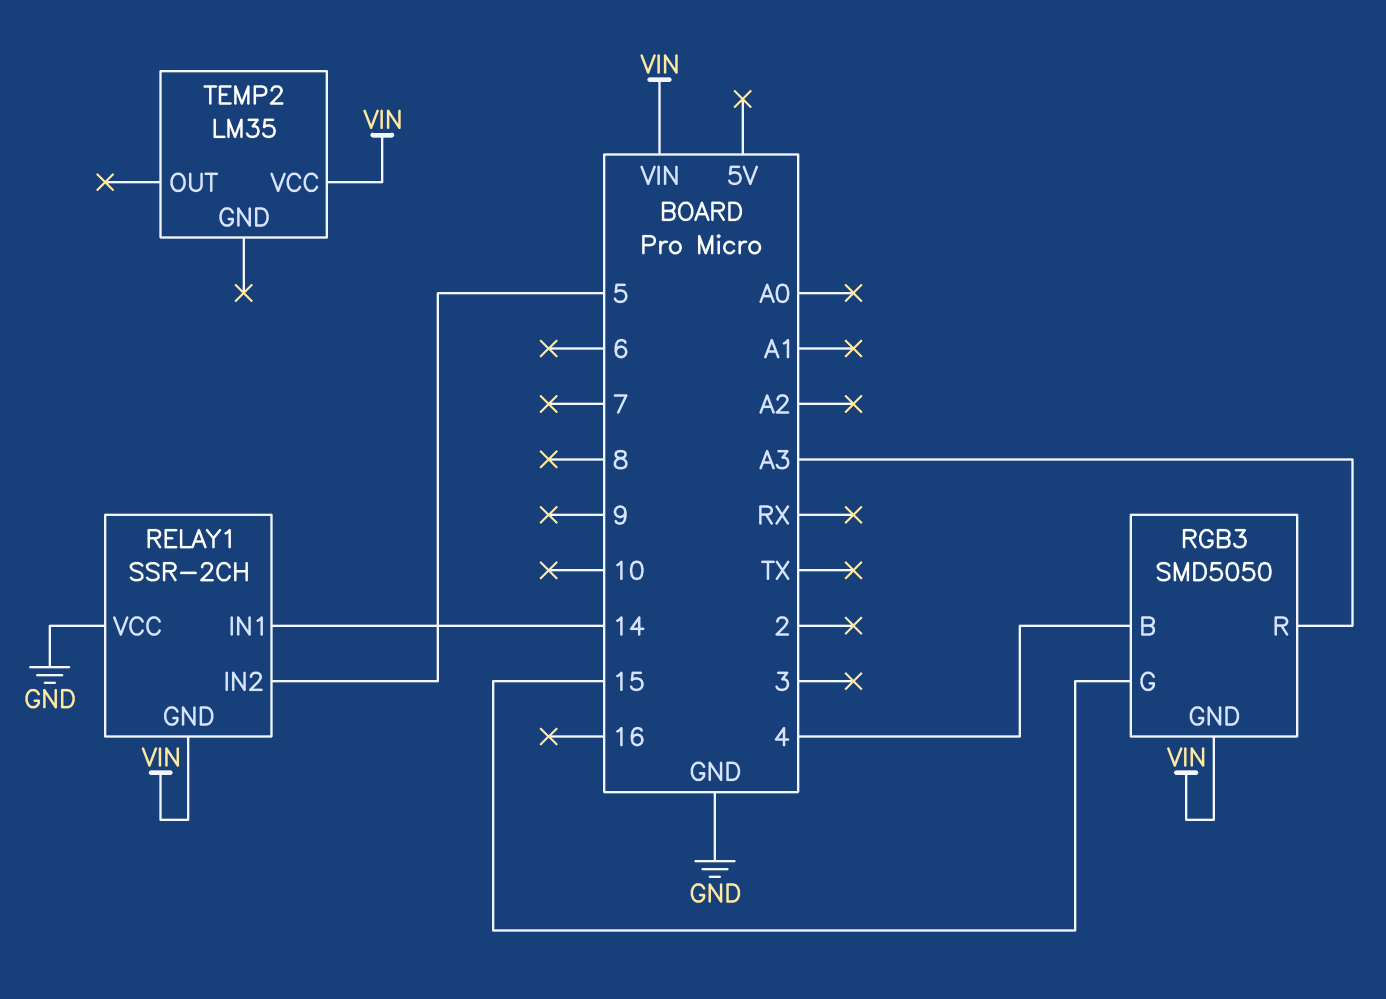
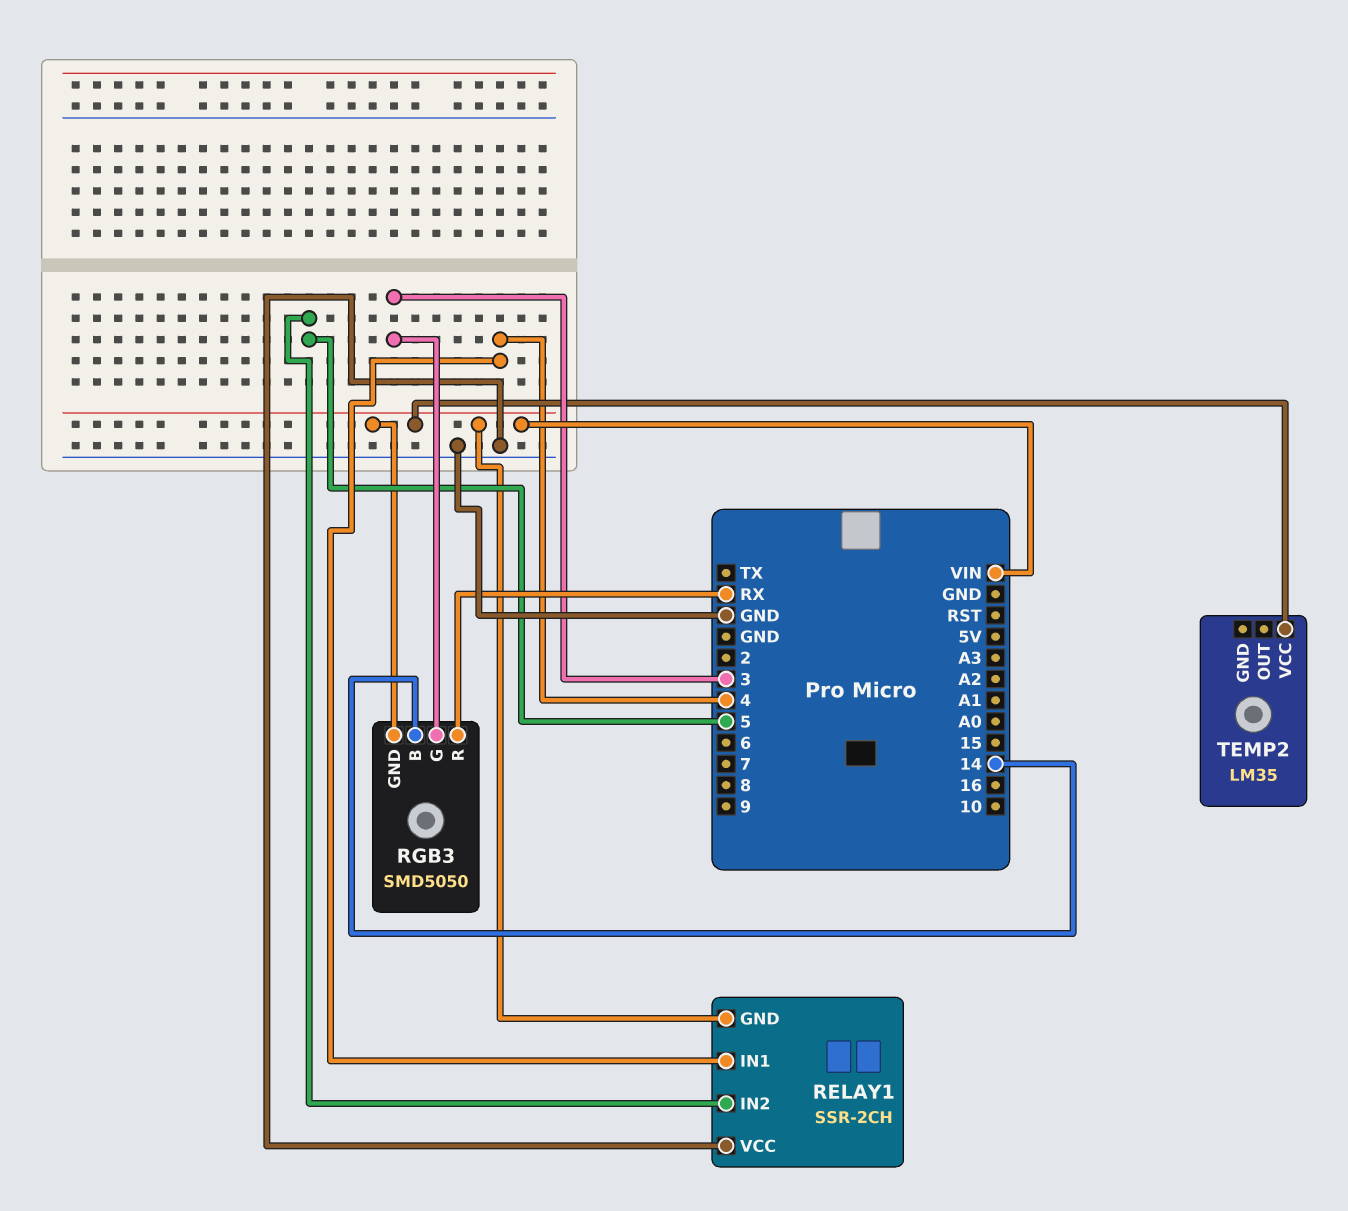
RELAY1 pin IN1: 14 -> 4
RGB3 pin B: 4 -> 14
RGB3 pin G: 15 -> 3
RGB3 pin R: A3 -> RX

